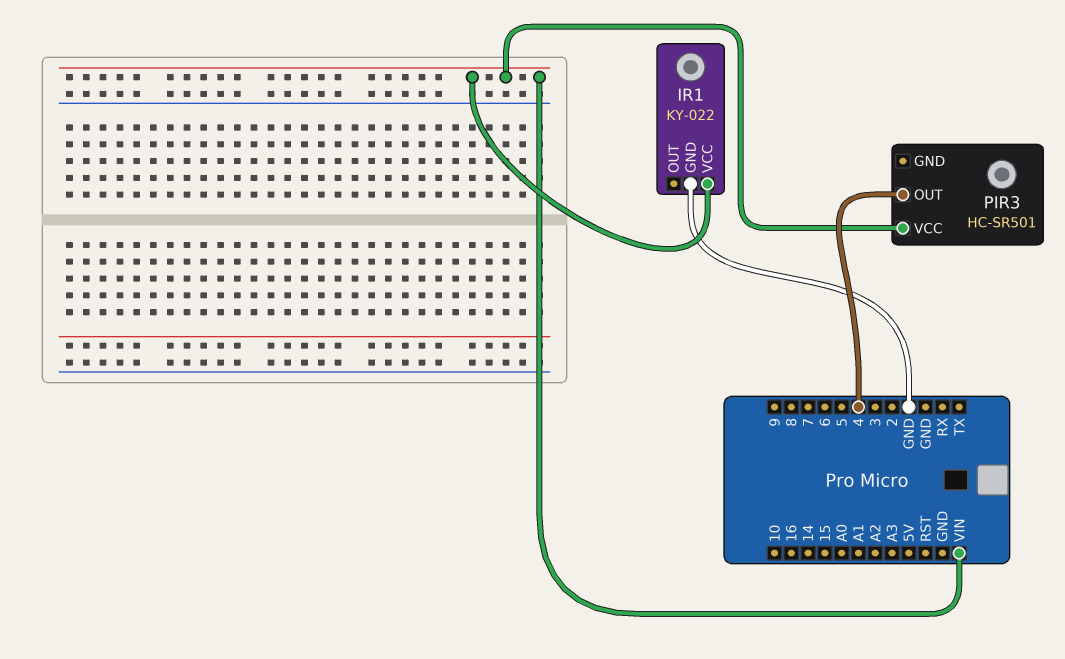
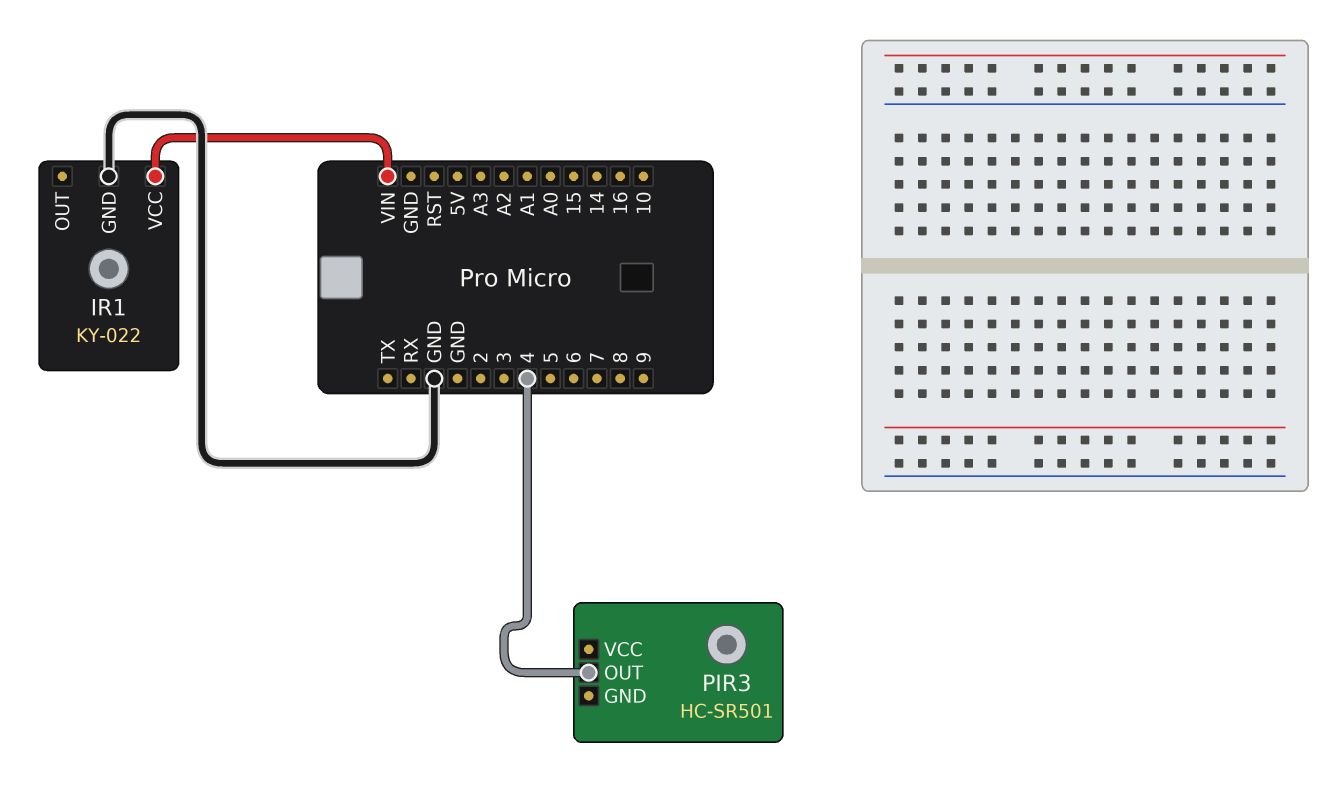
PIR3 pin VCC: VIN -> none

